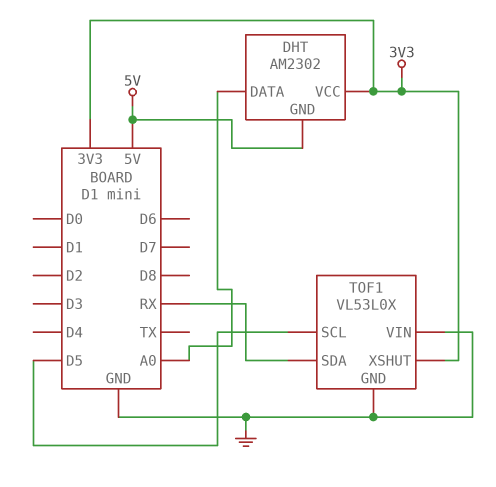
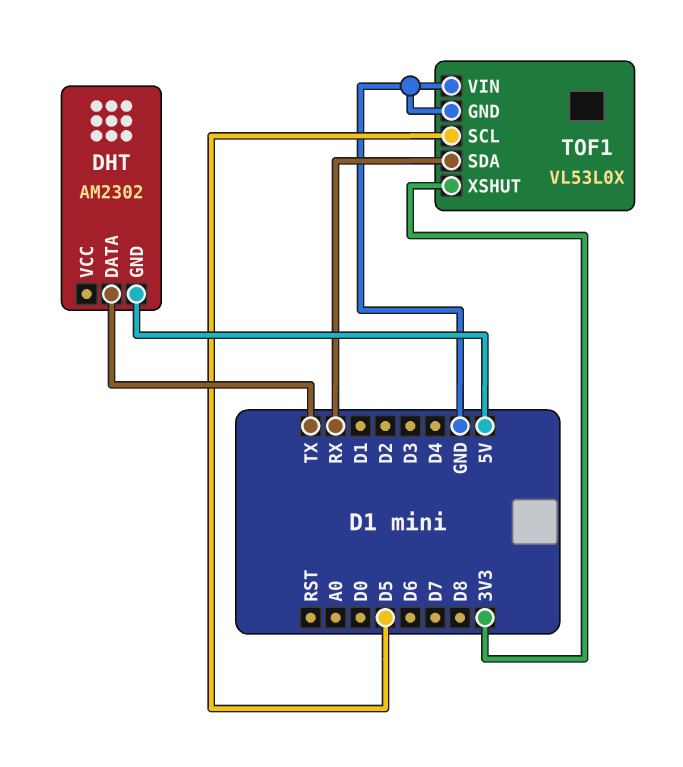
DHT pin DATA: A0 -> TX
DHT pin VCC: 3V3 -> none

